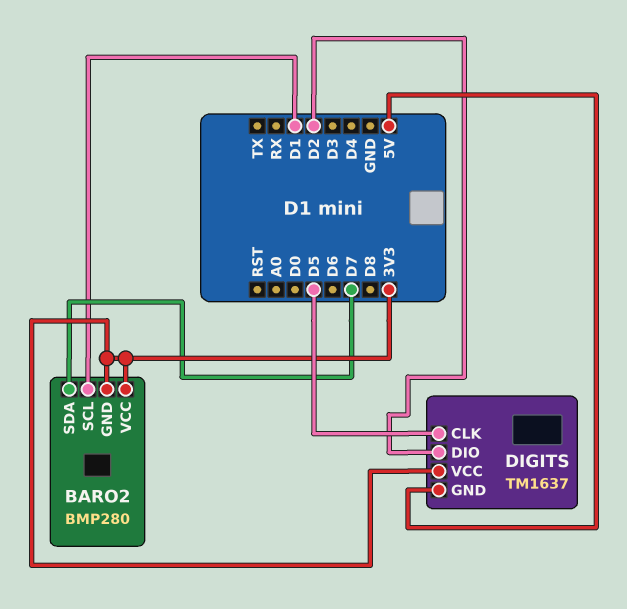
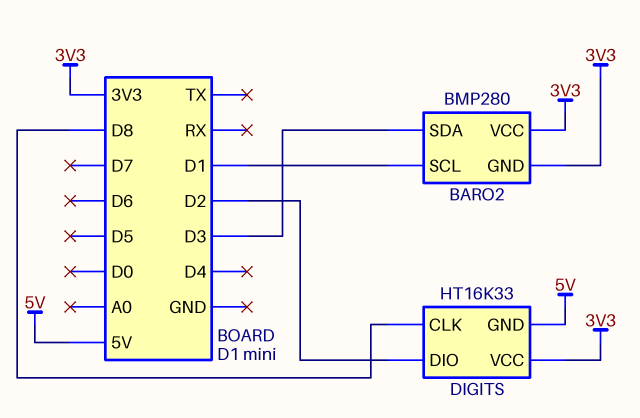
BARO2 pin SDA: D7 -> D3
DIGITS: TM1637 -> HT16K33
DIGITS pin CLK: D5 -> D8

